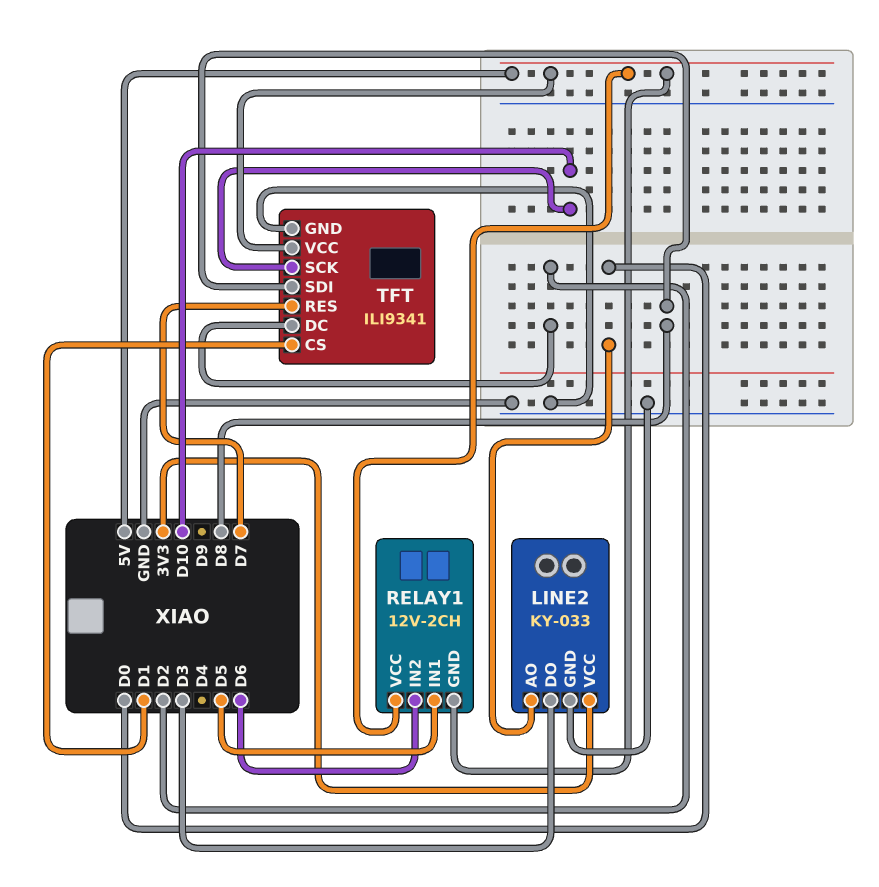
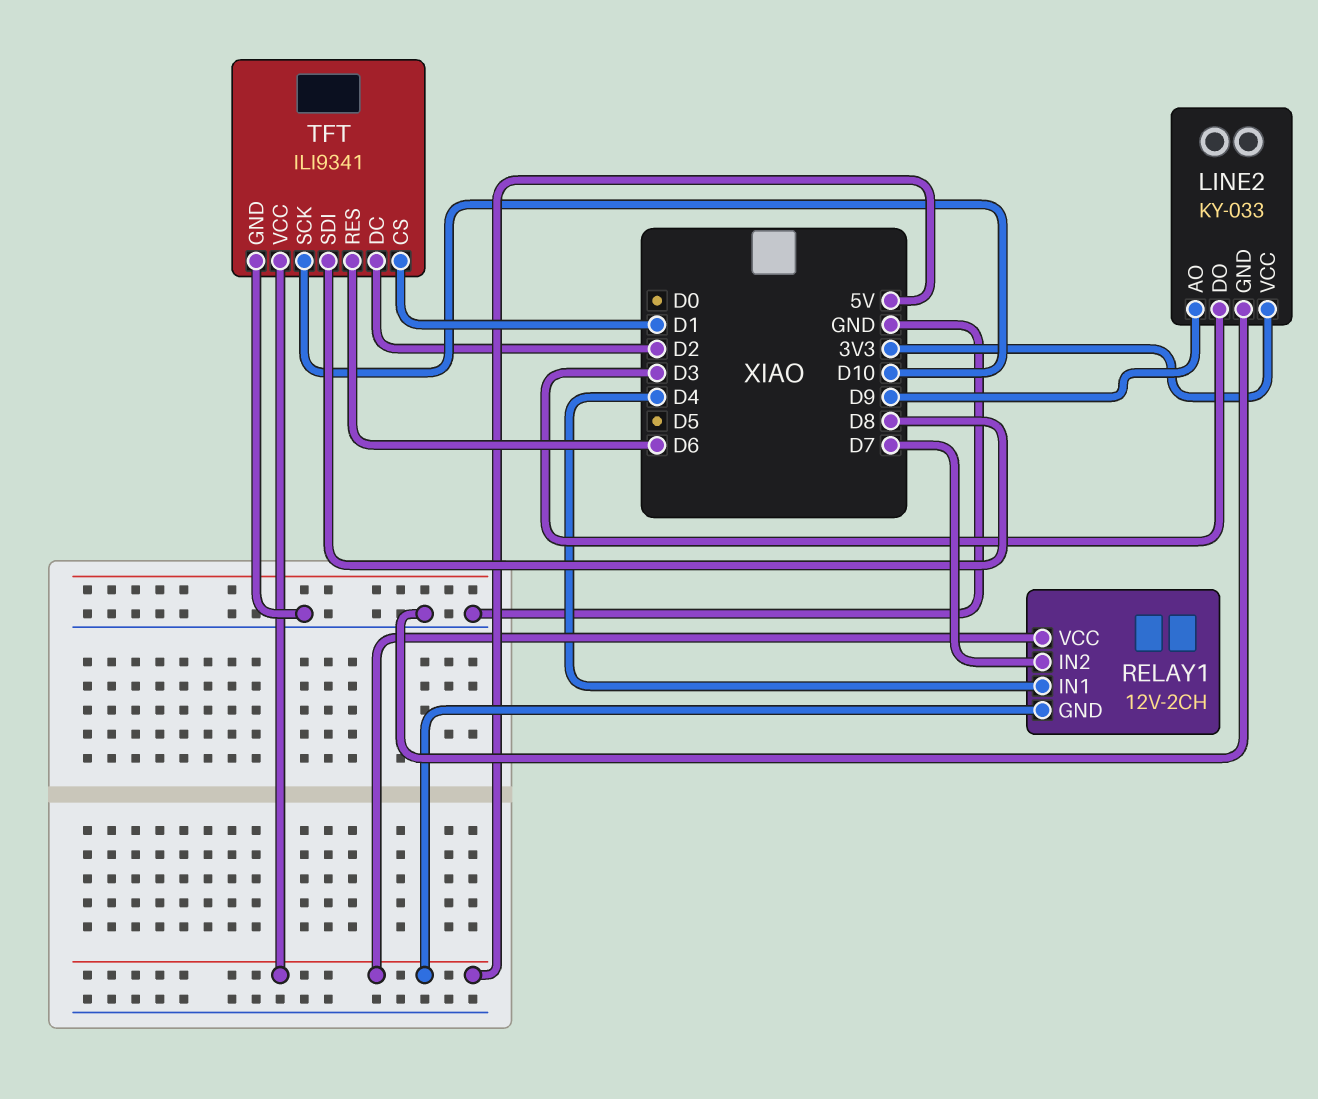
LINE2 pin AO: D0 -> D9
RELAY1 pin IN1: D5 -> D4
RELAY1 pin IN2: D6 -> D7
TFT pin RES: D7 -> D6

